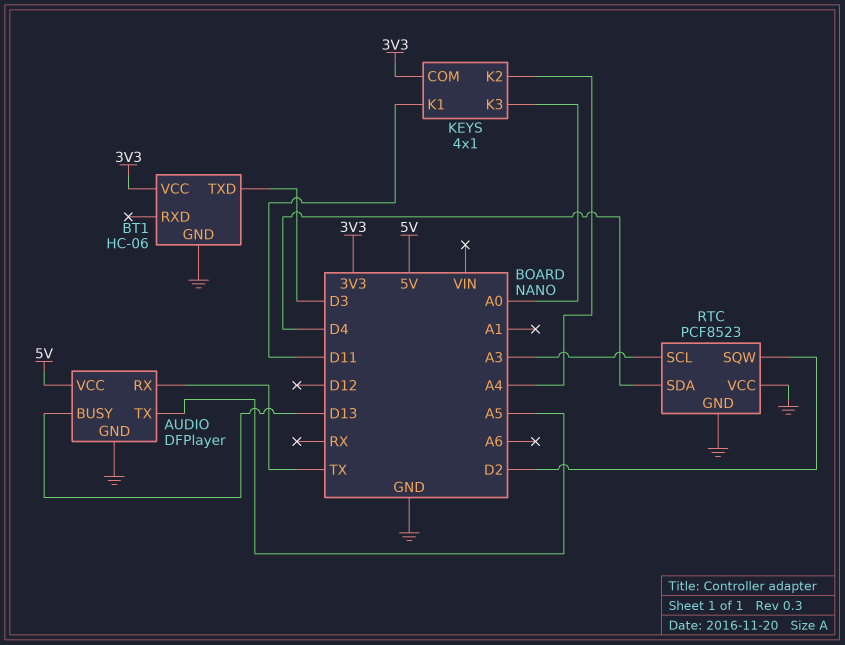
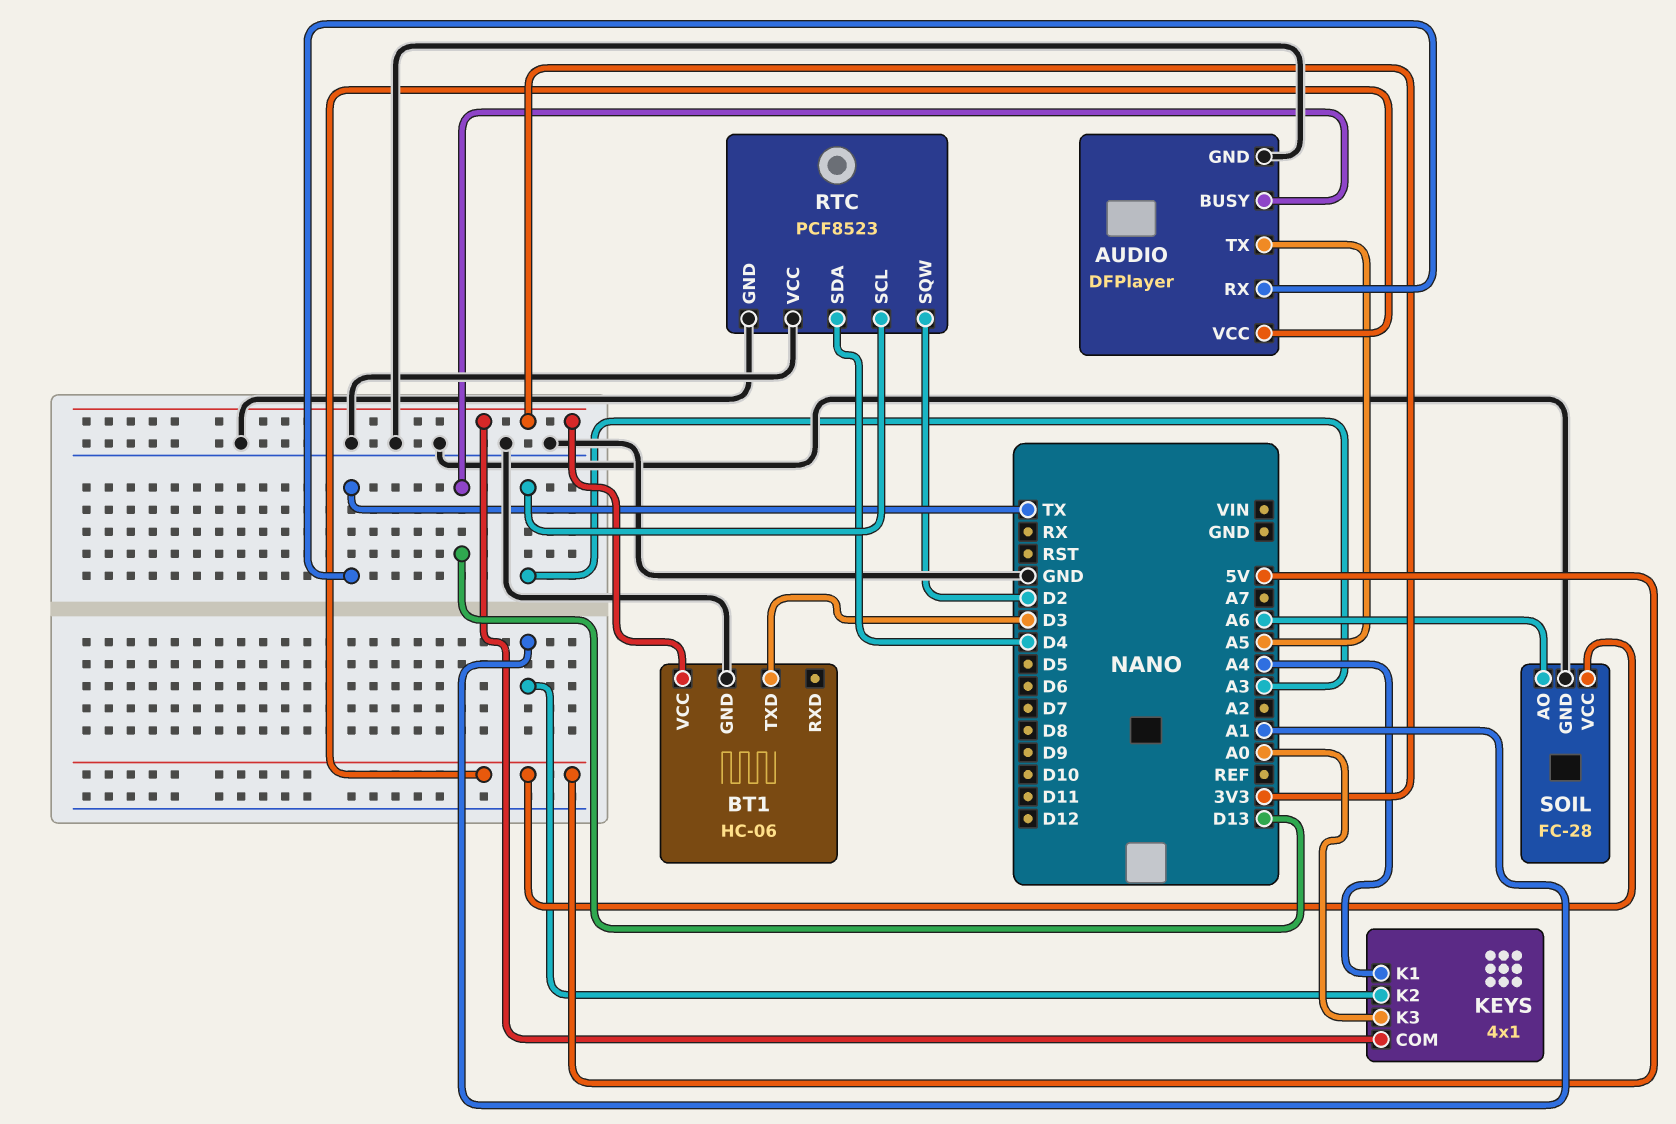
KEYS pin K1: D11 -> A4
KEYS pin K2: A4 -> A1
SOIL: none -> FC-28
SOIL pin AO: none -> A6
SOIL pin GND: none -> GND
SOIL pin VCC: none -> 5V

